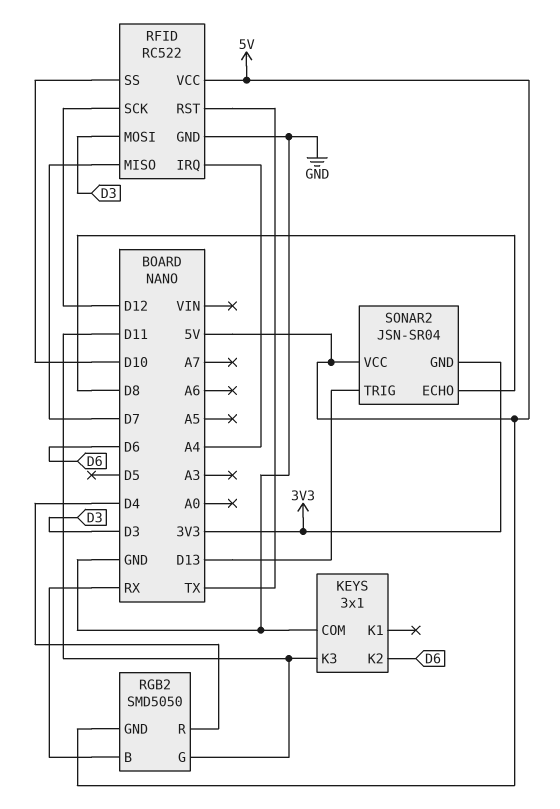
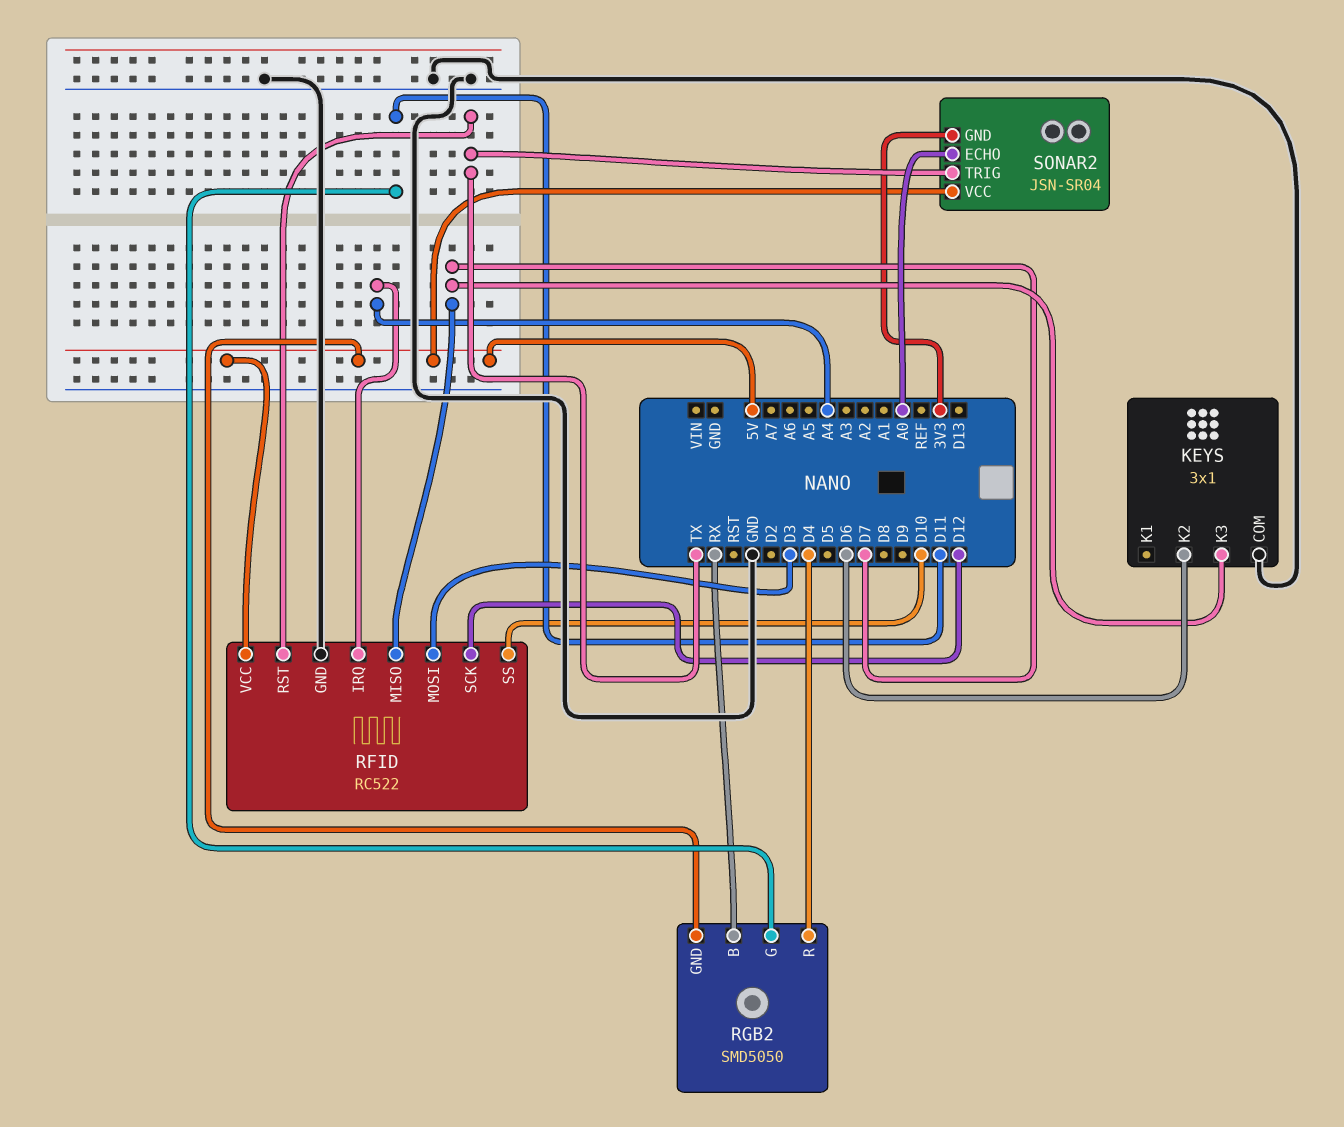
KEYS pin K3: D11 -> D7
SONAR2 pin ECHO: D8 -> A0
SONAR2 pin TRIG: D13 -> TX

